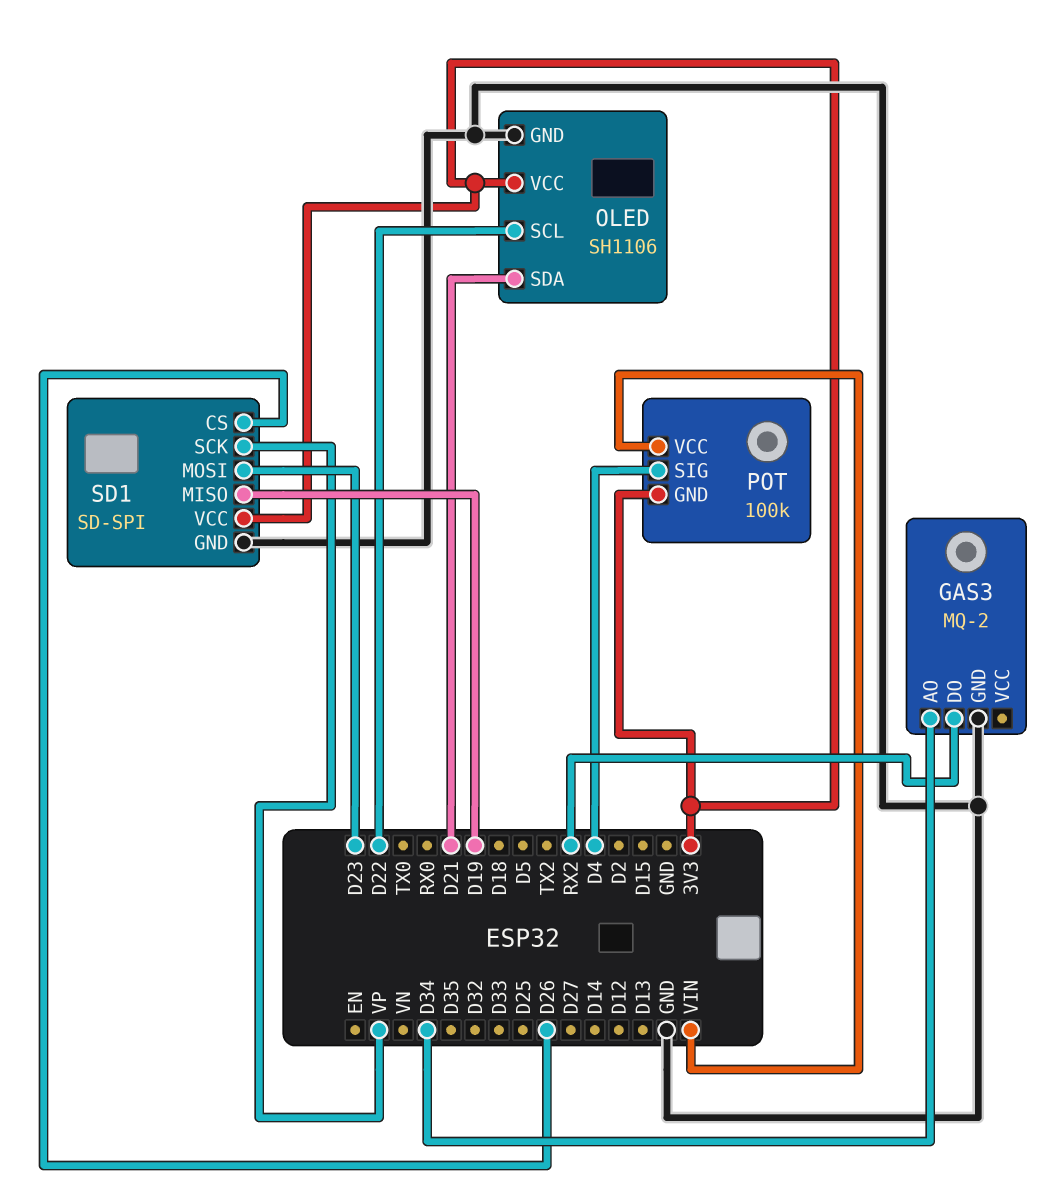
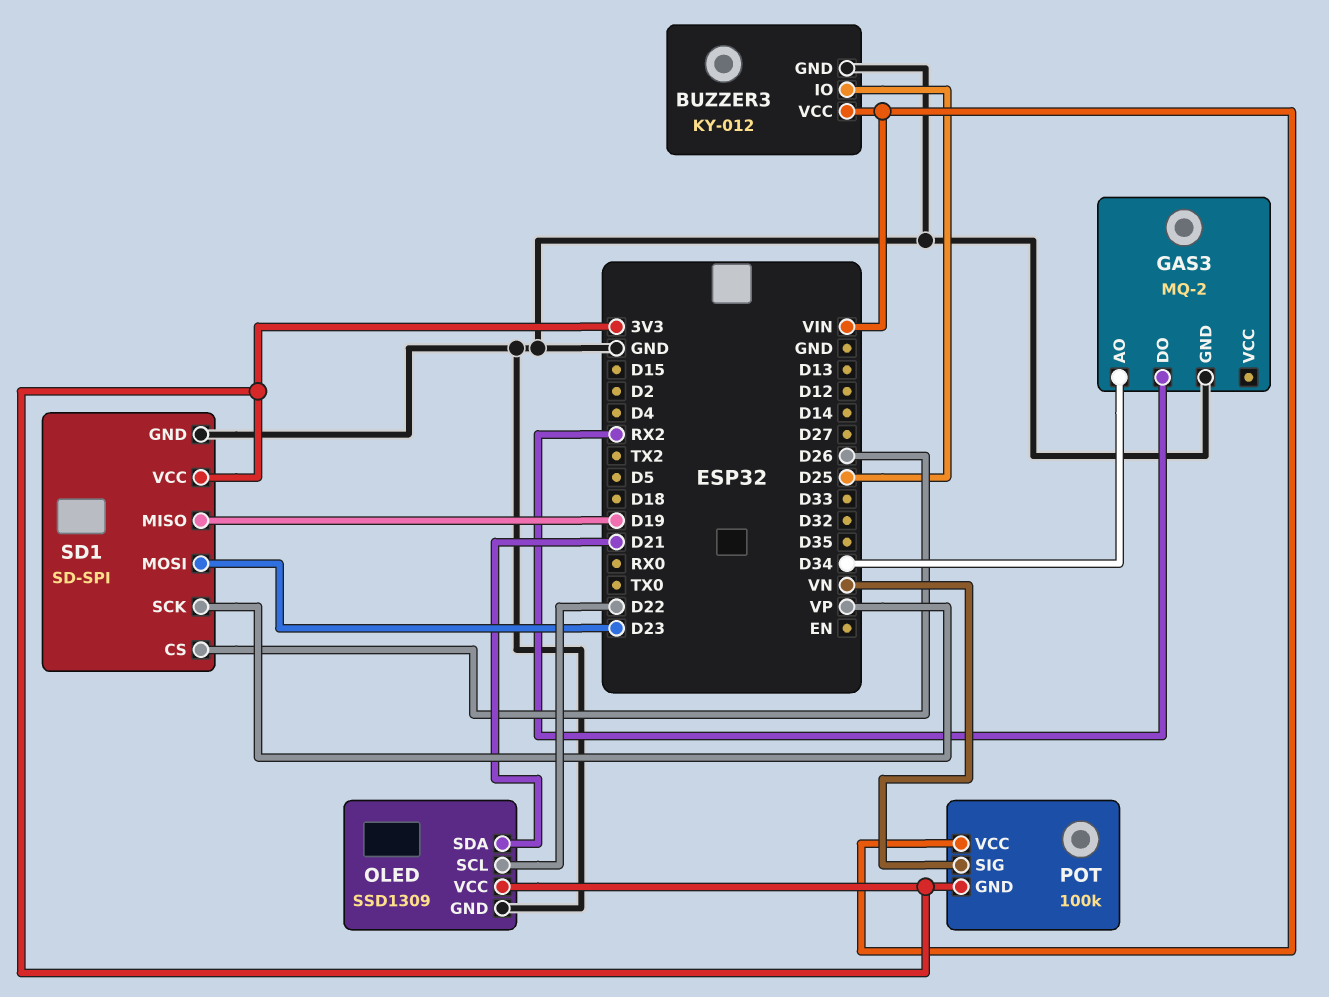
BUZZER3: none -> KY-012
BUZZER3 pin GND: none -> GND
BUZZER3 pin IO: none -> D25
BUZZER3 pin VCC: none -> VIN
OLED: SH1106 -> SSD1309
POT pin SIG: D4 -> VN

